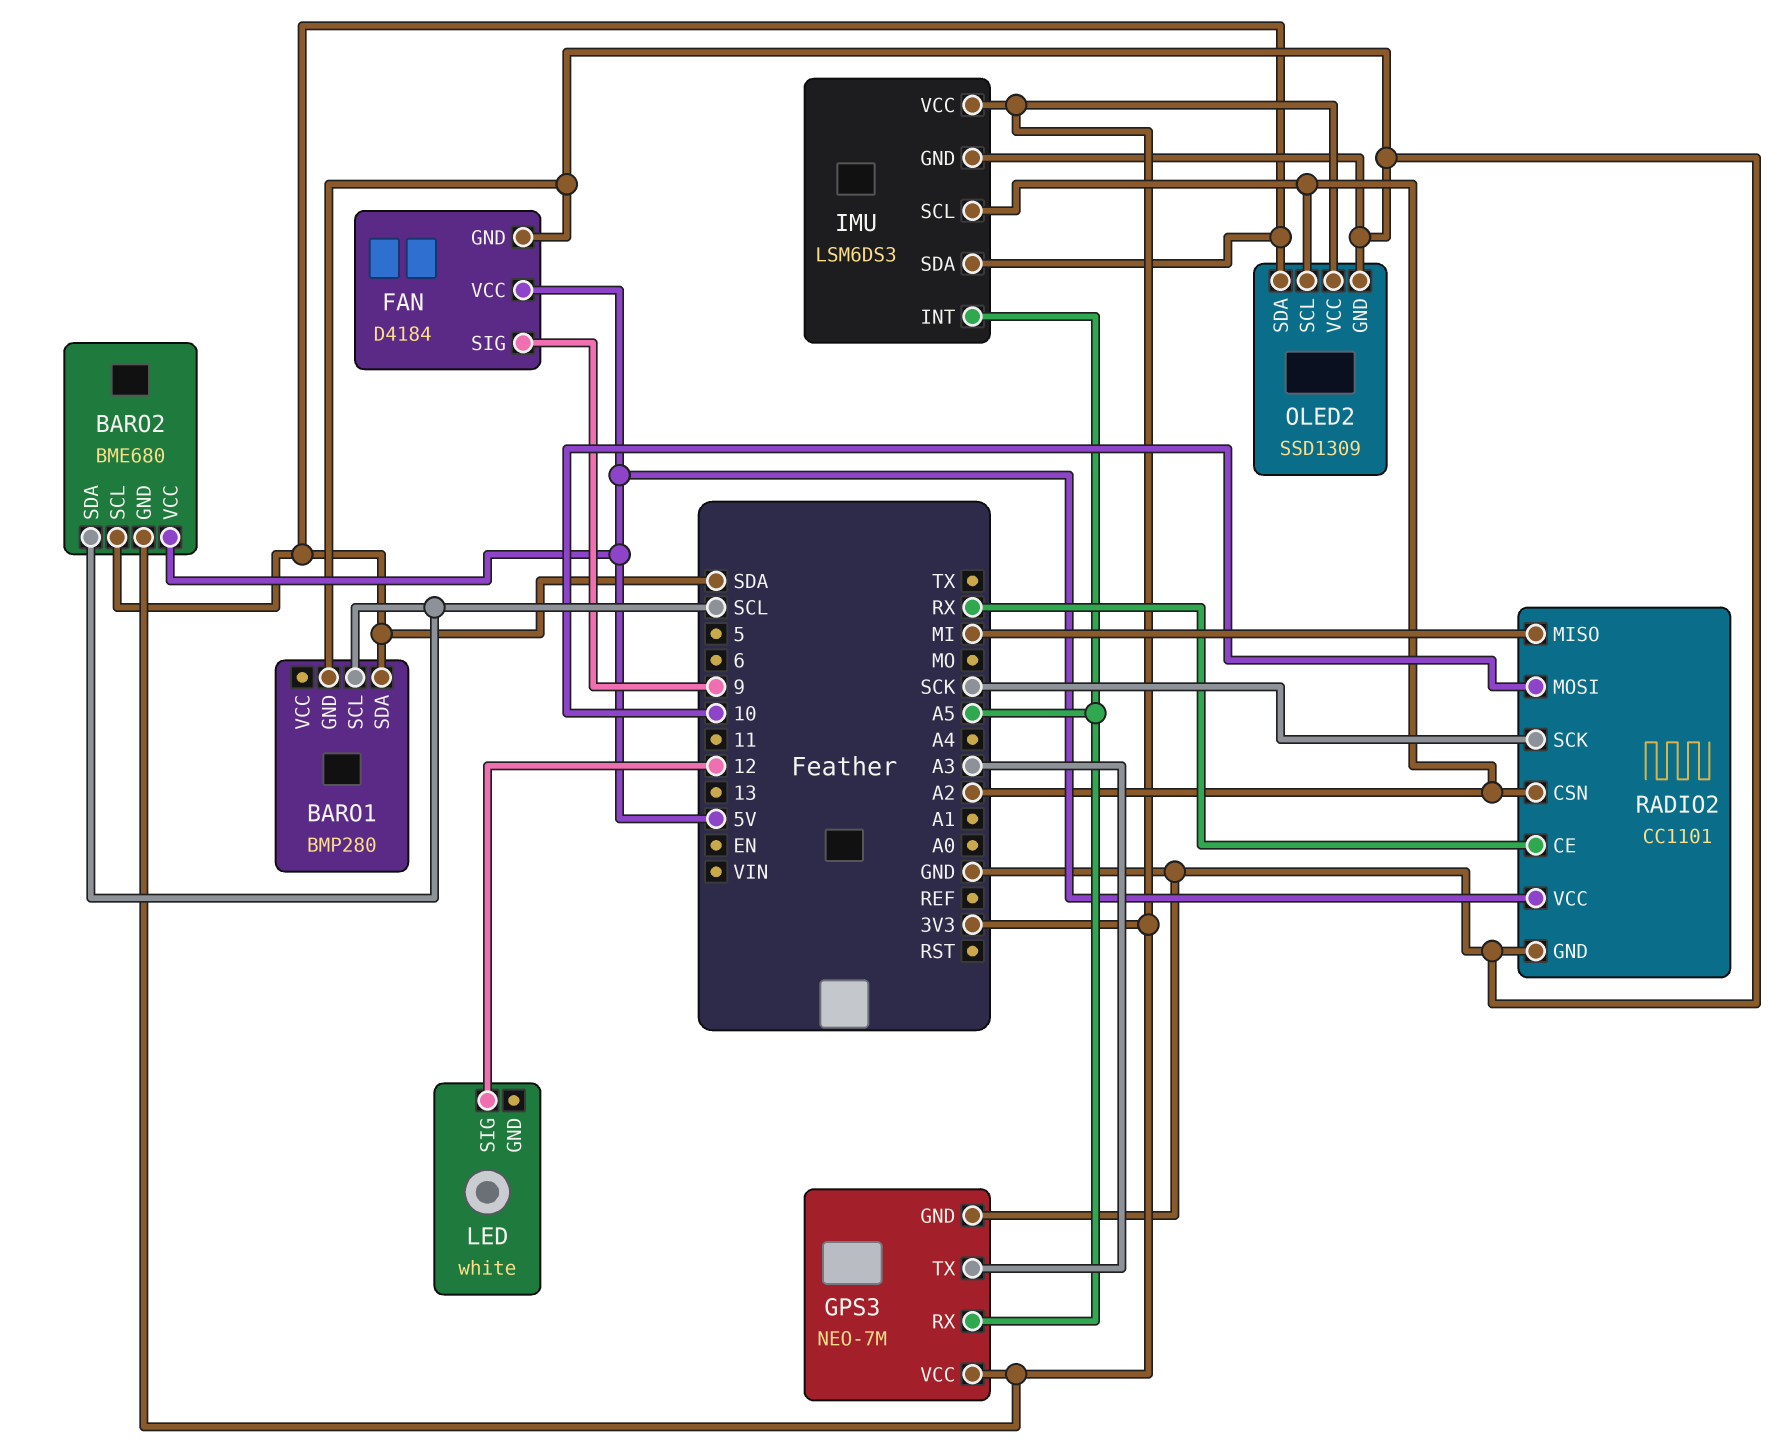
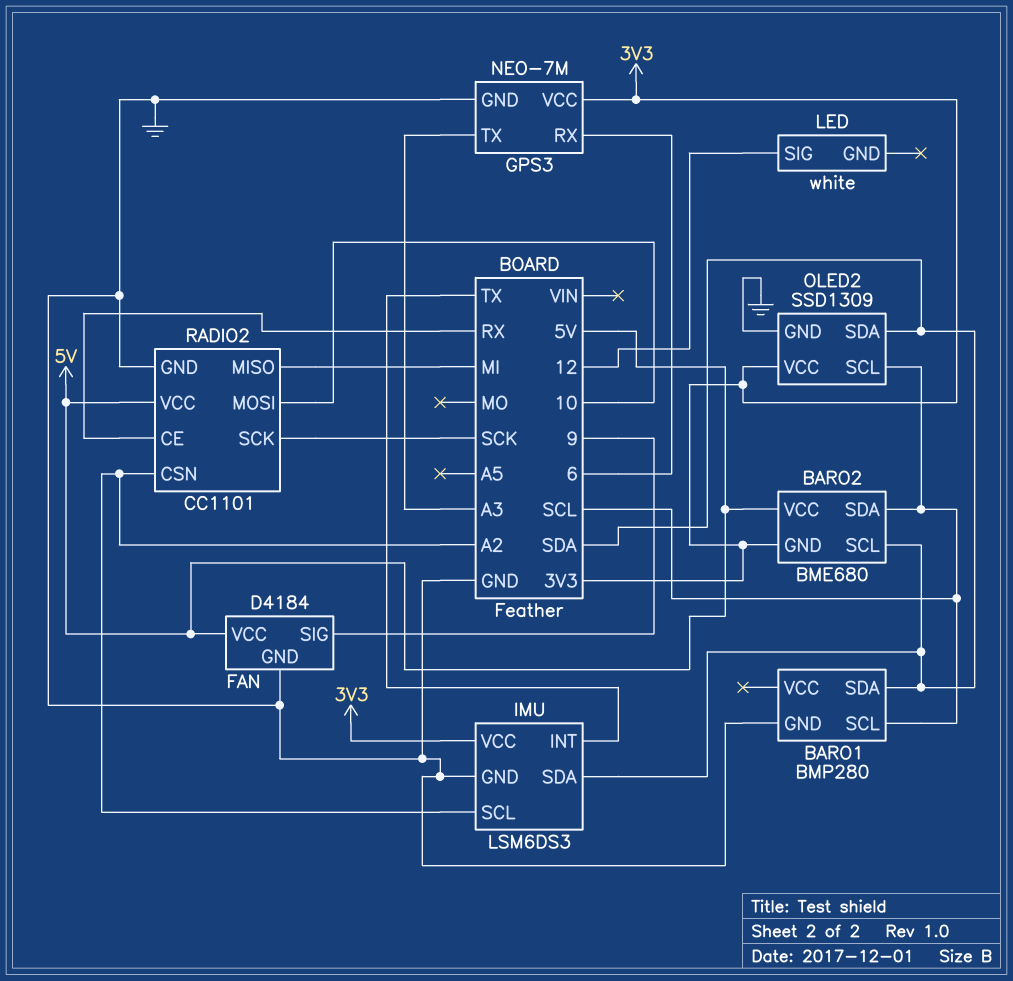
GPS3 pin RX: A5 -> 6
IMU pin INT: A5 -> TX
OLED2 pin SCL: A2 -> SCL

